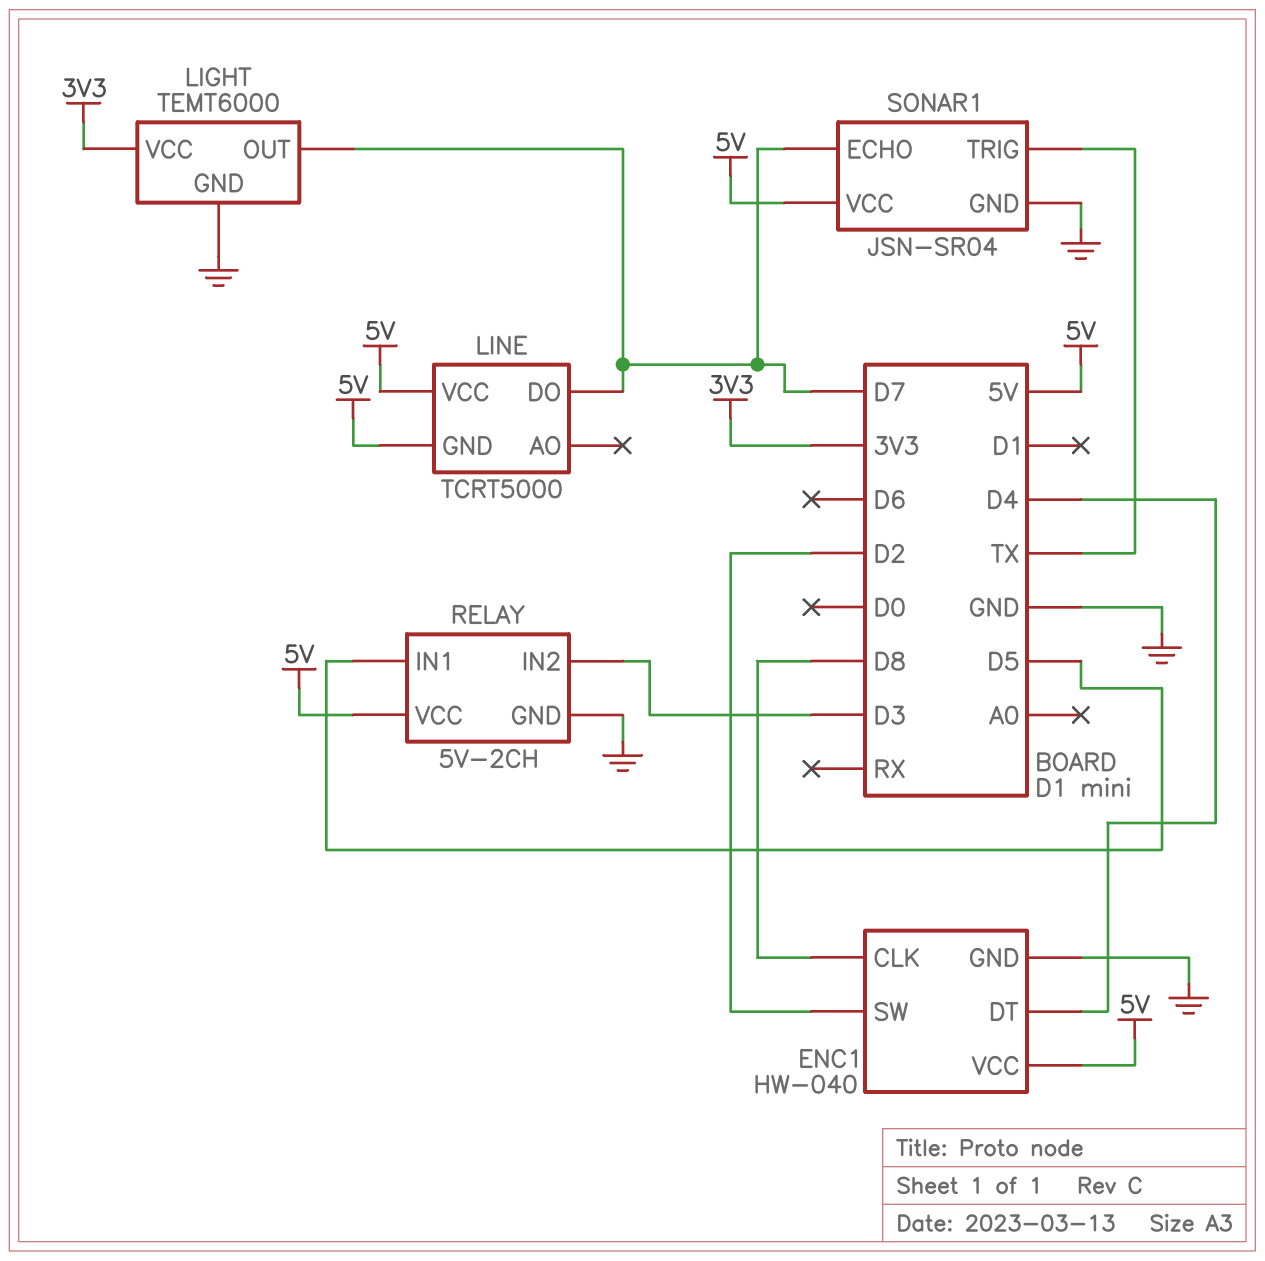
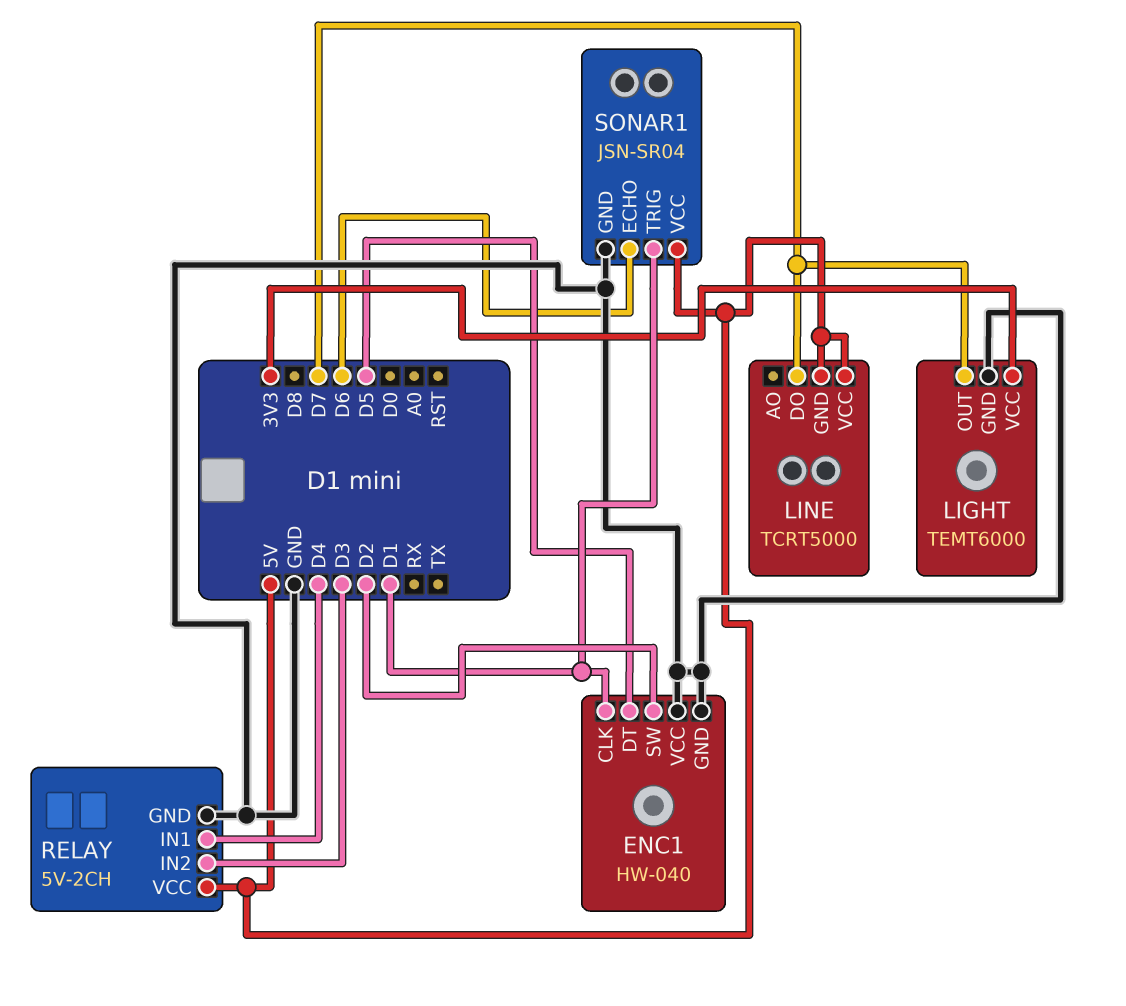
ENC1 pin CLK: D8 -> D1
ENC1 pin DT: D4 -> D5
ENC1 pin VCC: 5V -> GND
RELAY pin IN1: D5 -> D4
SONAR1 pin ECHO: D7 -> D6
SONAR1 pin TRIG: TX -> D1

